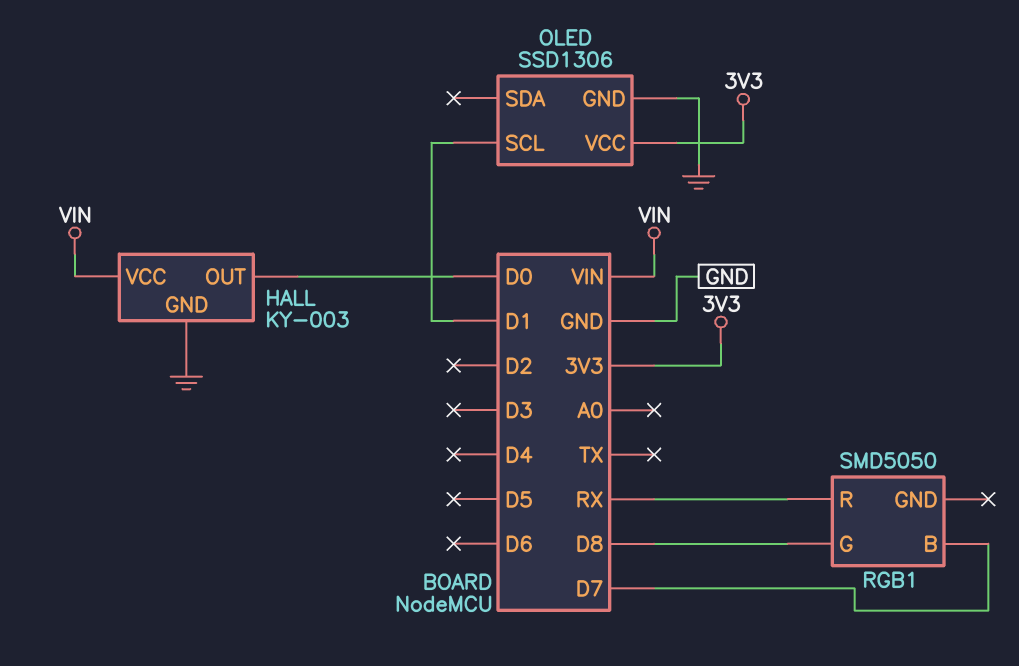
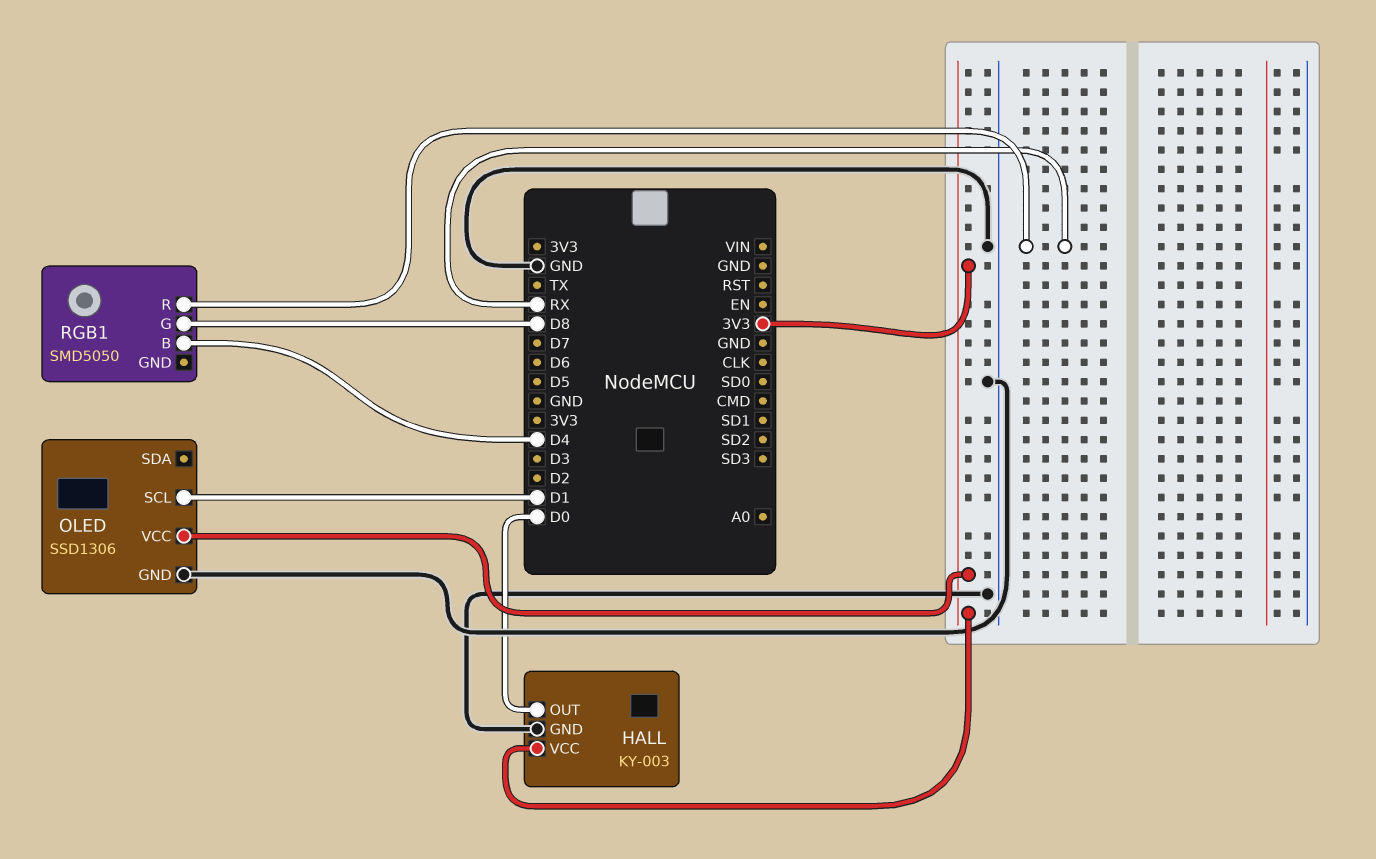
HALL pin VCC: VIN -> 3V3
RGB1 pin B: D7 -> D4

